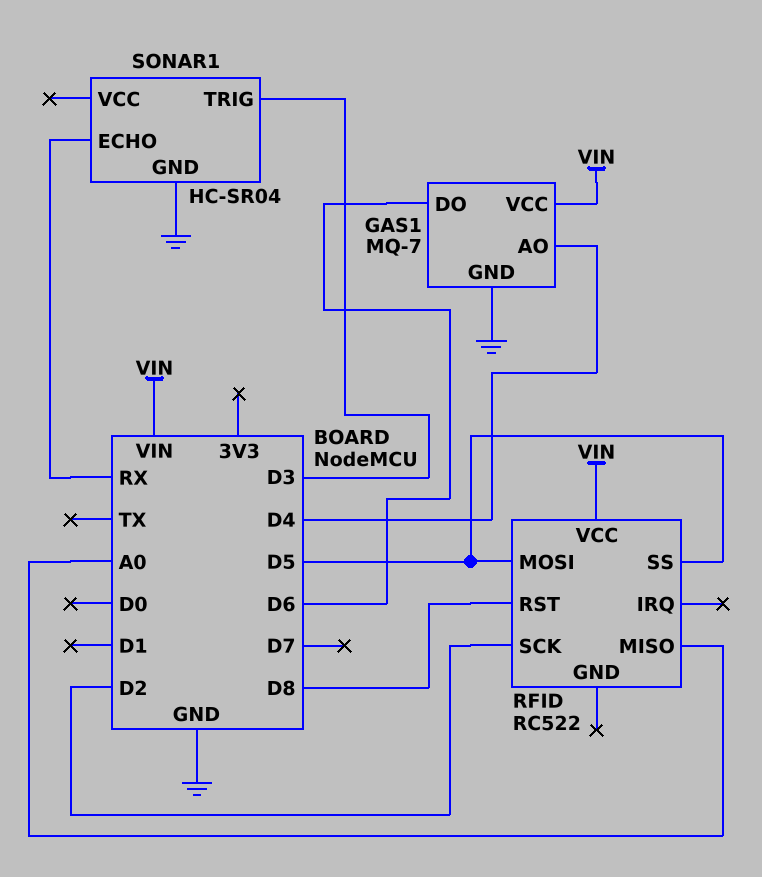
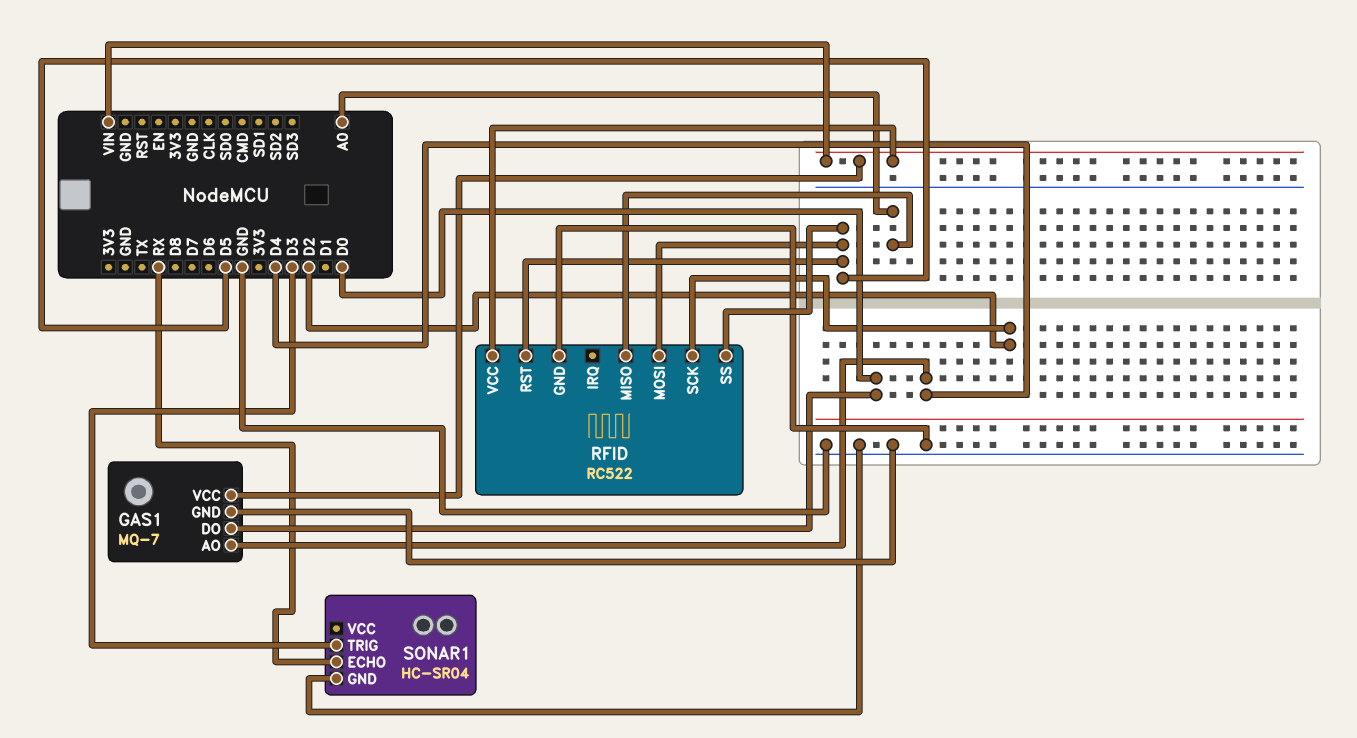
GAS1 pin DO: D6 -> D0
RFID pin GND: none -> GND
RFID pin RST: D8 -> D5

